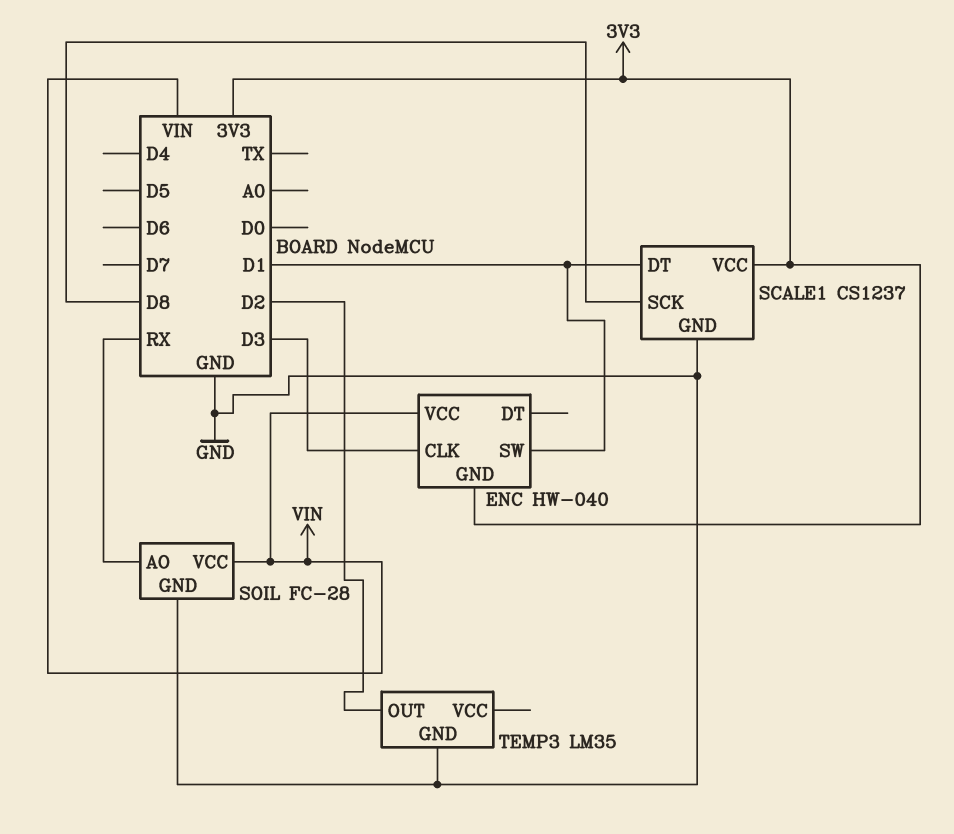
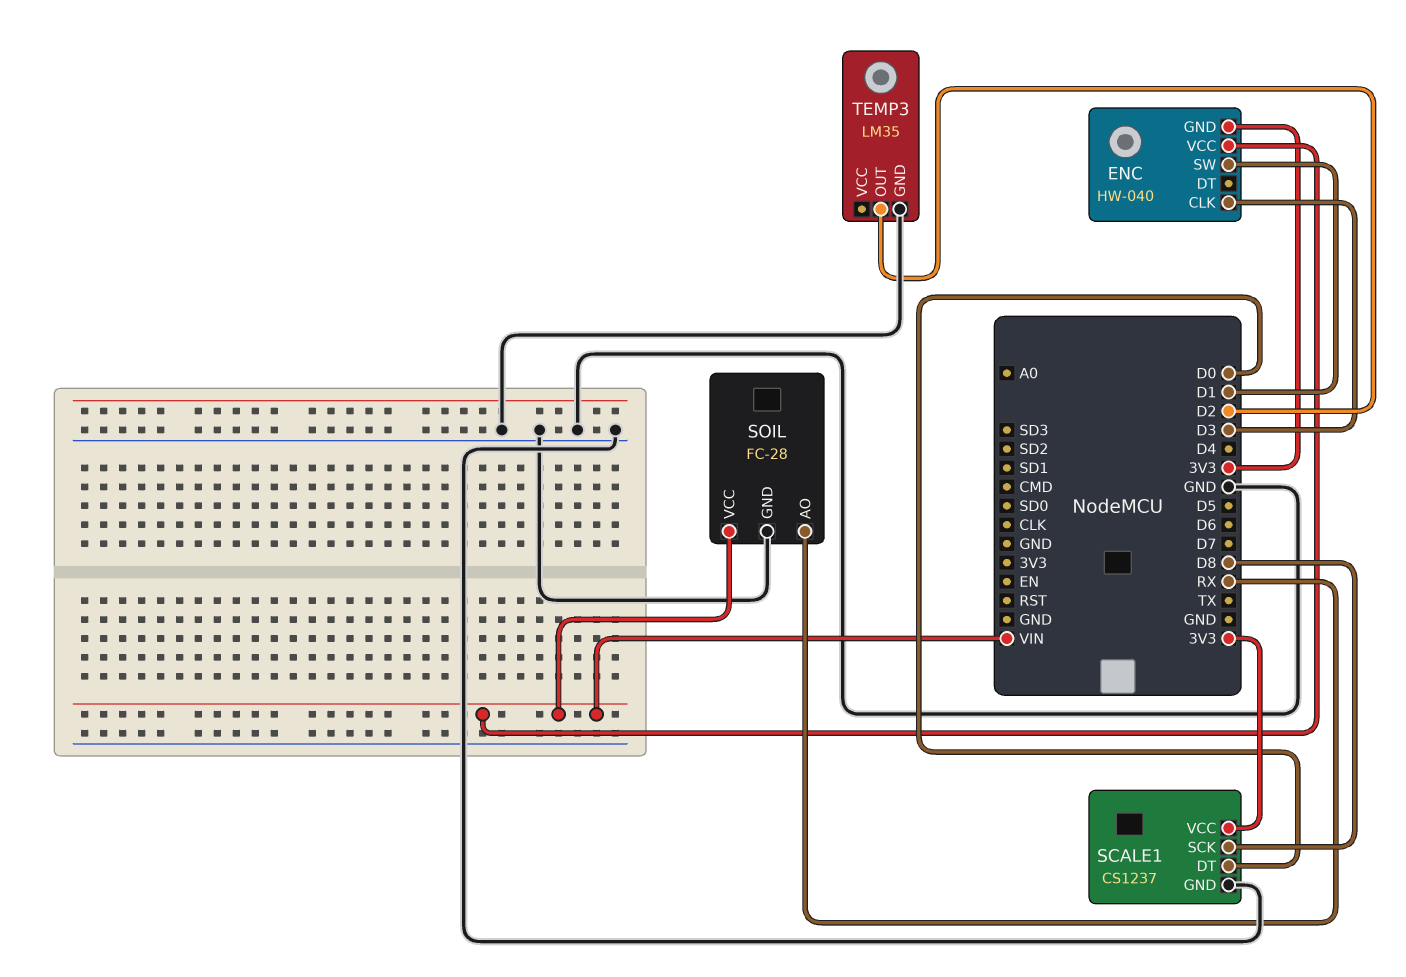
SCALE1 pin DT: D1 -> D0

